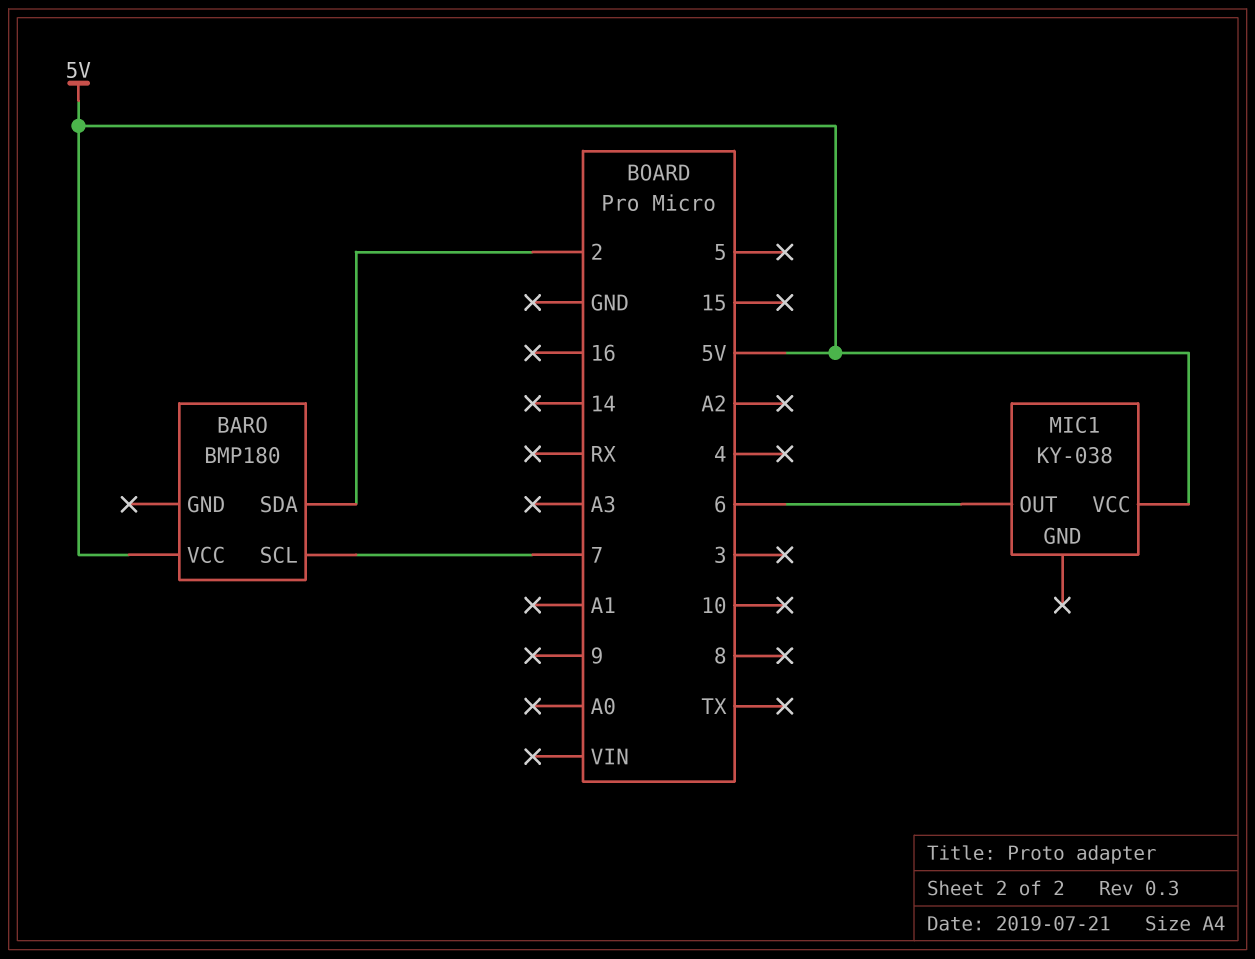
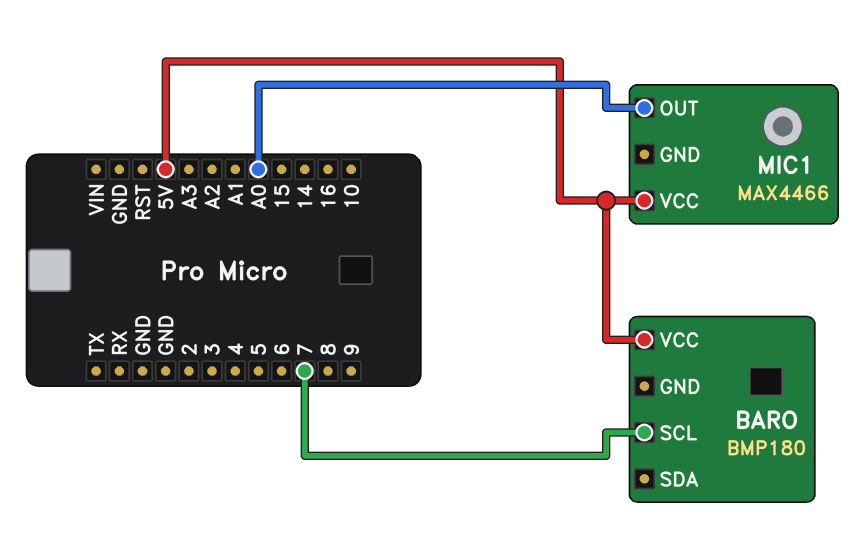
BARO pin SDA: 2 -> none
MIC1: KY-038 -> MAX4466
MIC1 pin OUT: 6 -> A0

